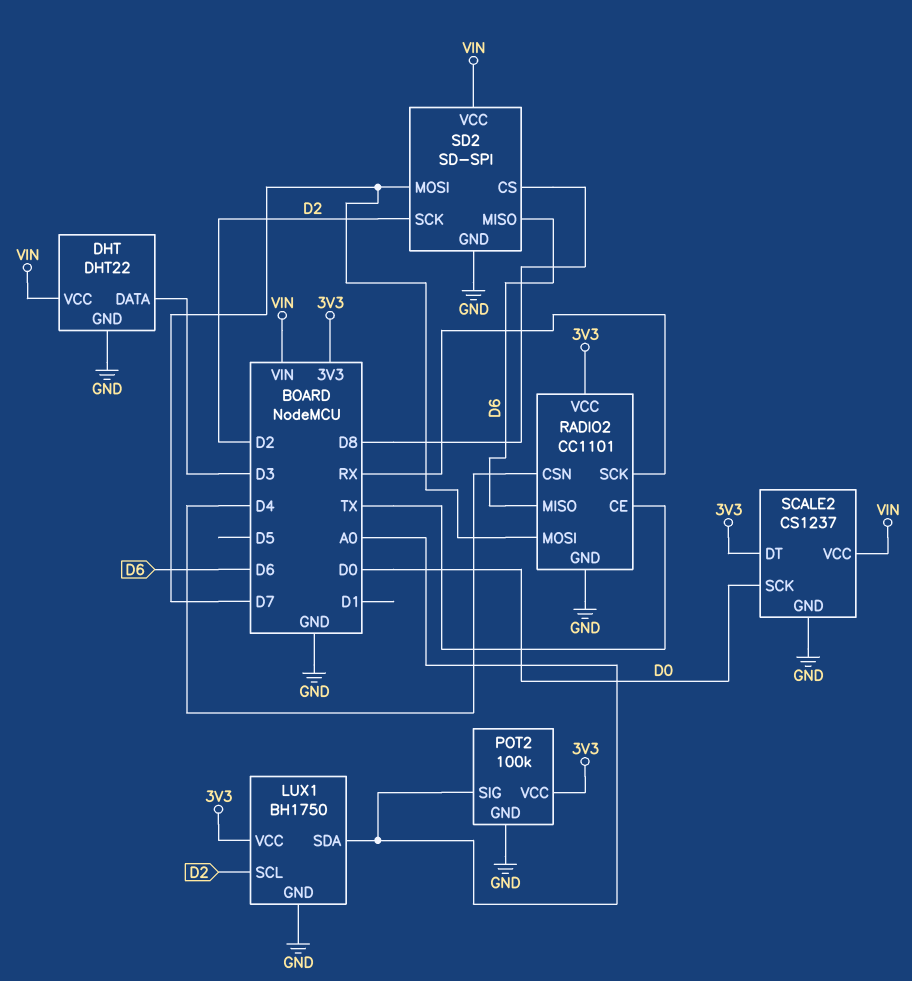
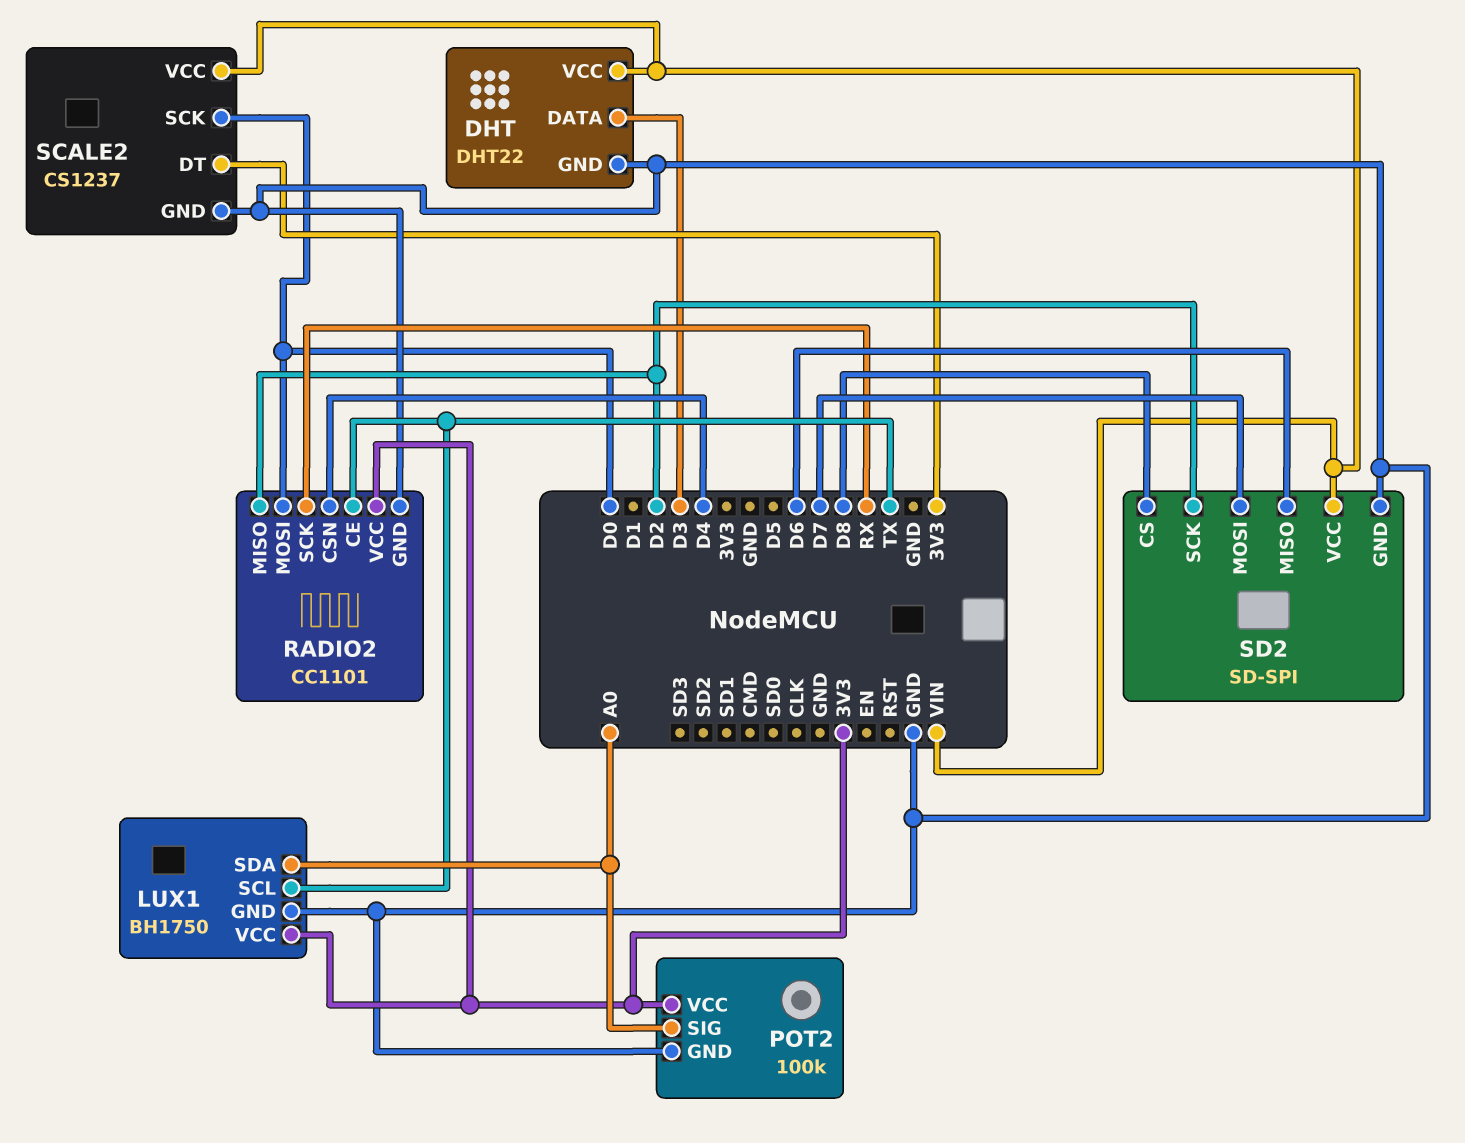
LUX1 pin SCL: D2 -> TX
RADIO2 pin MISO: D6 -> D2
RADIO2 pin MOSI: D7 -> D0

